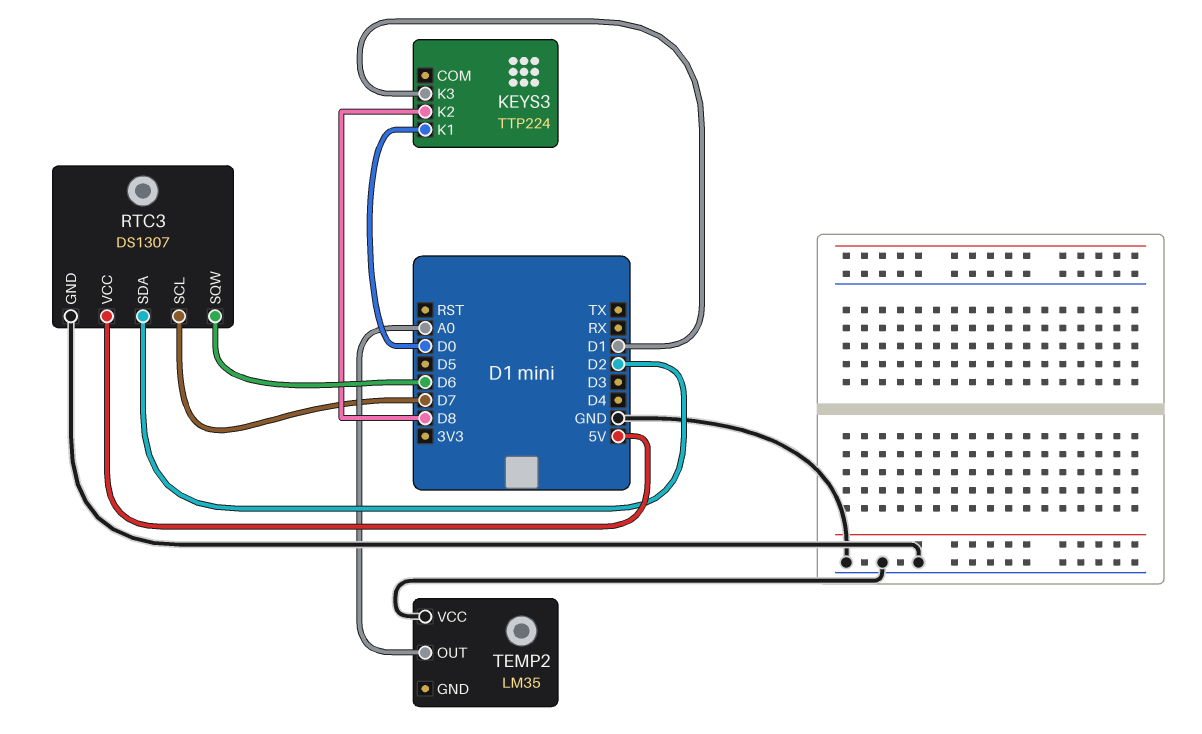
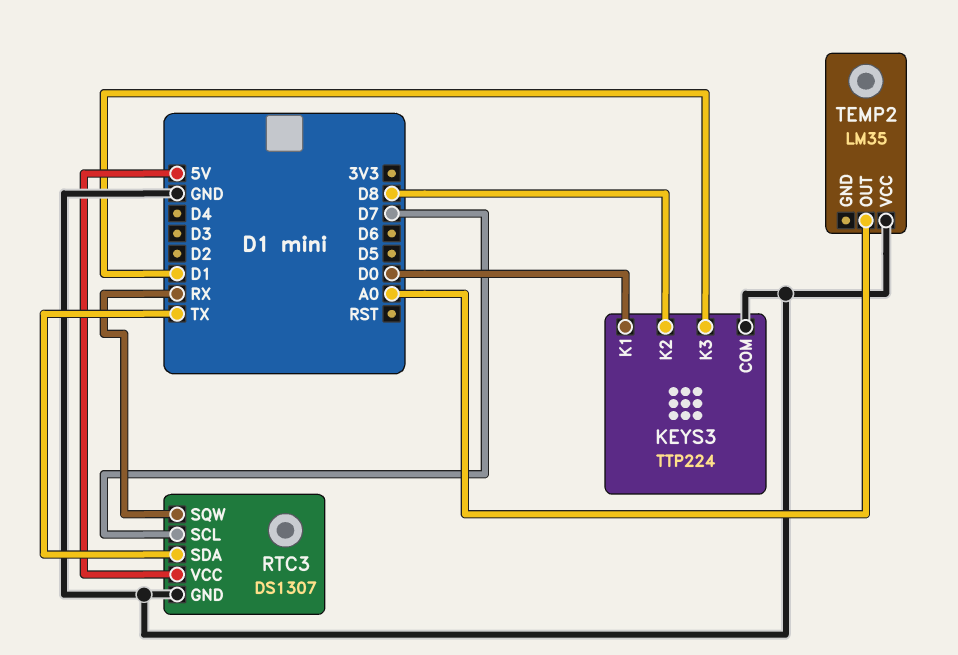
KEYS3 pin COM: none -> GND
RTC3 pin SDA: D2 -> TX
RTC3 pin SQW: D6 -> RX

